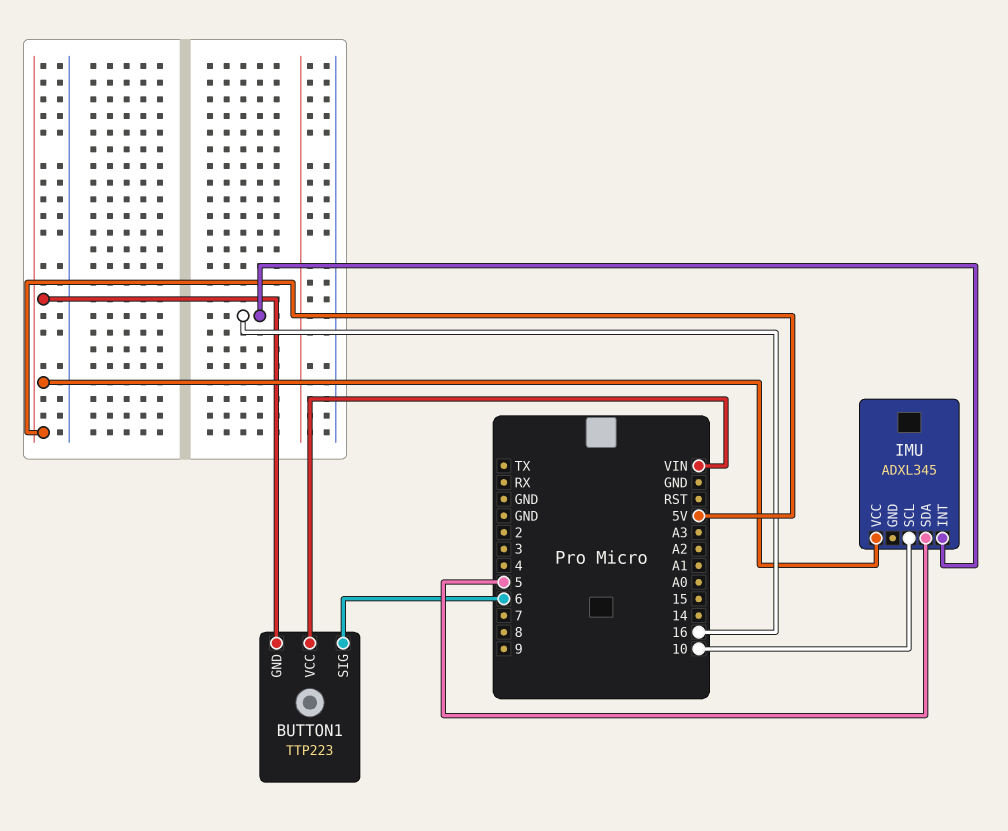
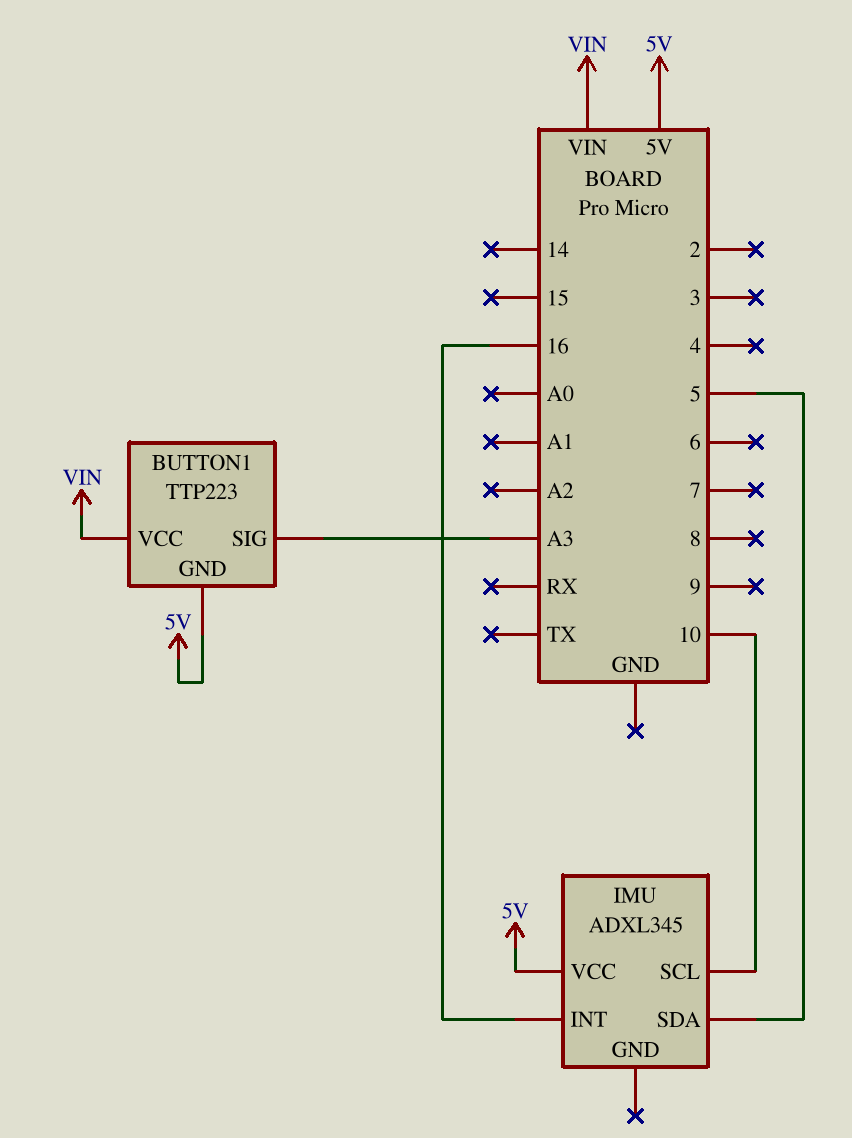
BUTTON1 pin SIG: 6 -> A3

